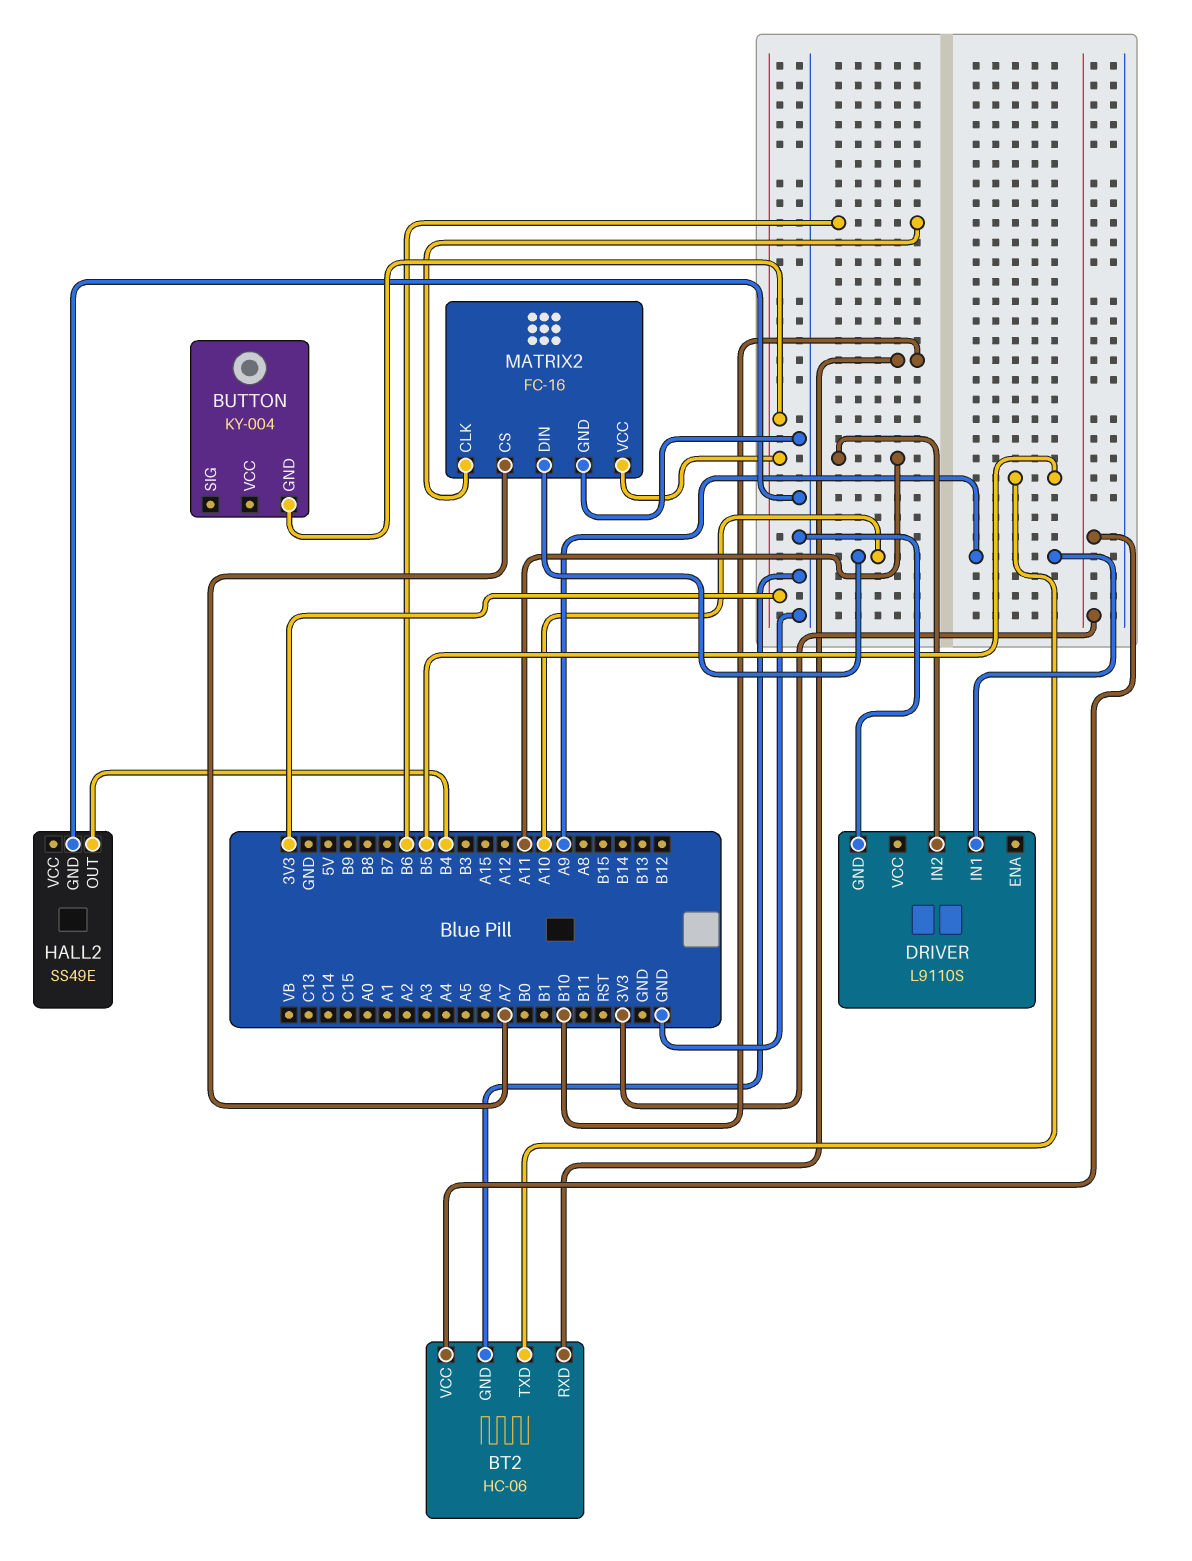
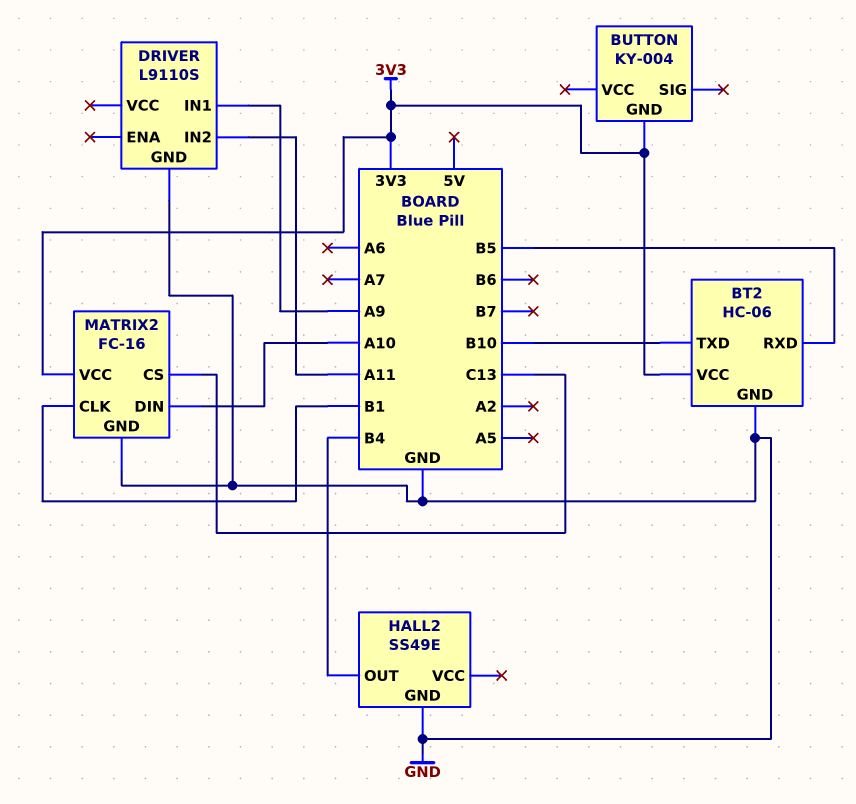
BT2 pin RXD: B10 -> B5
BT2 pin TXD: B5 -> B10
MATRIX2 pin CLK: B6 -> B1
MATRIX2 pin CS: A7 -> C13

